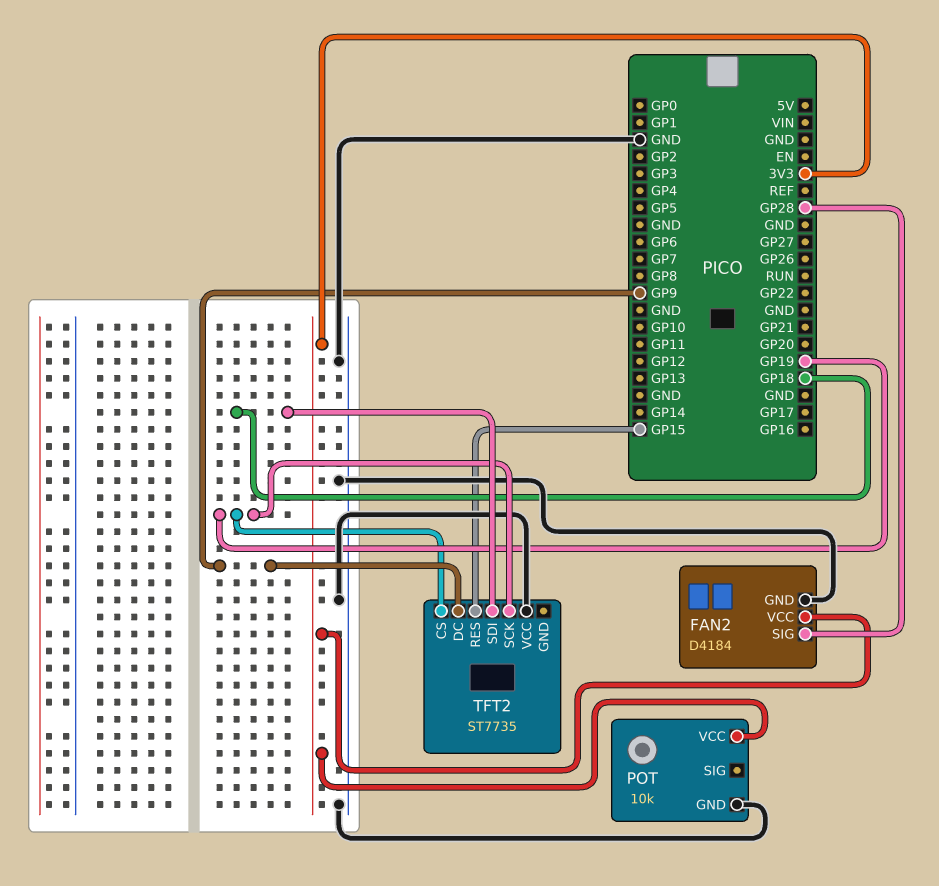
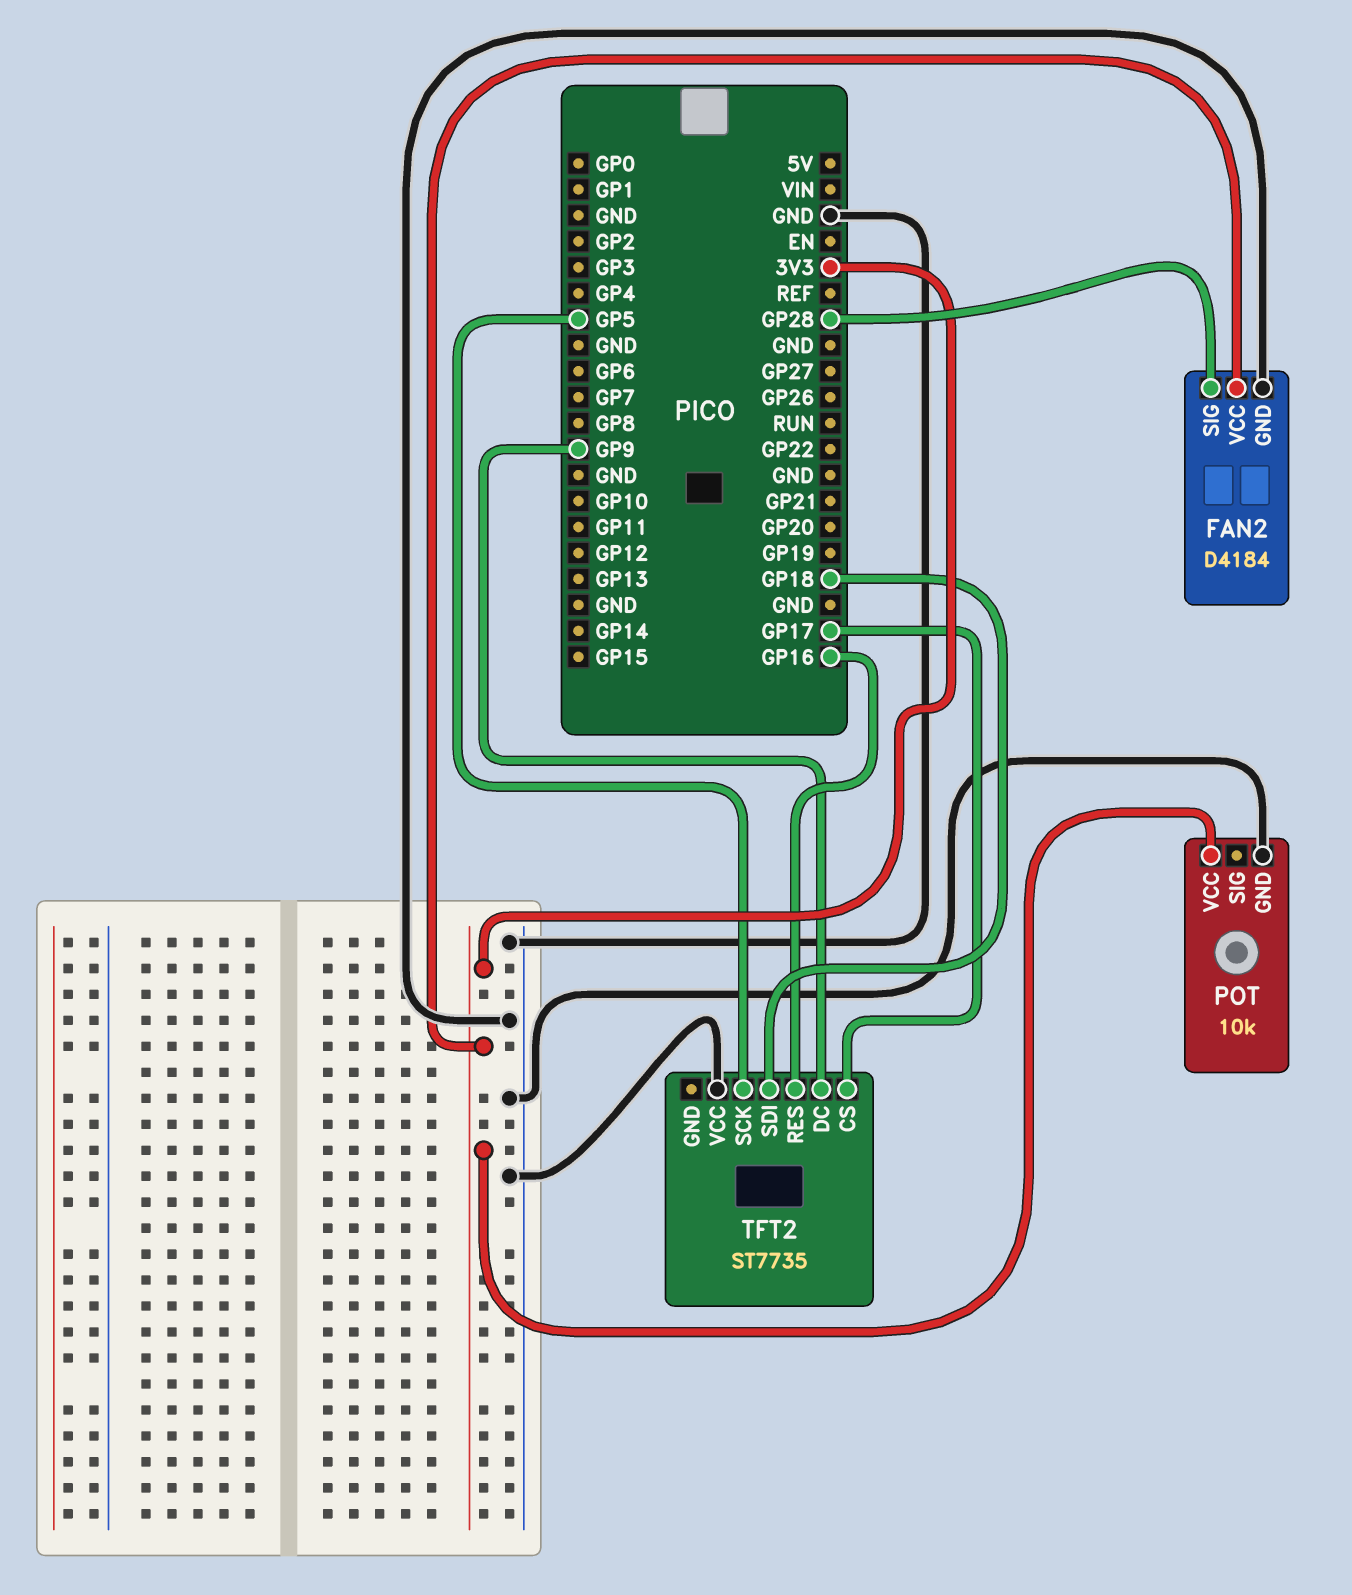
TFT2 pin CS: GP19 -> GP17
TFT2 pin RES: GP15 -> GP16
TFT2 pin SCK: GP19 -> GP5

